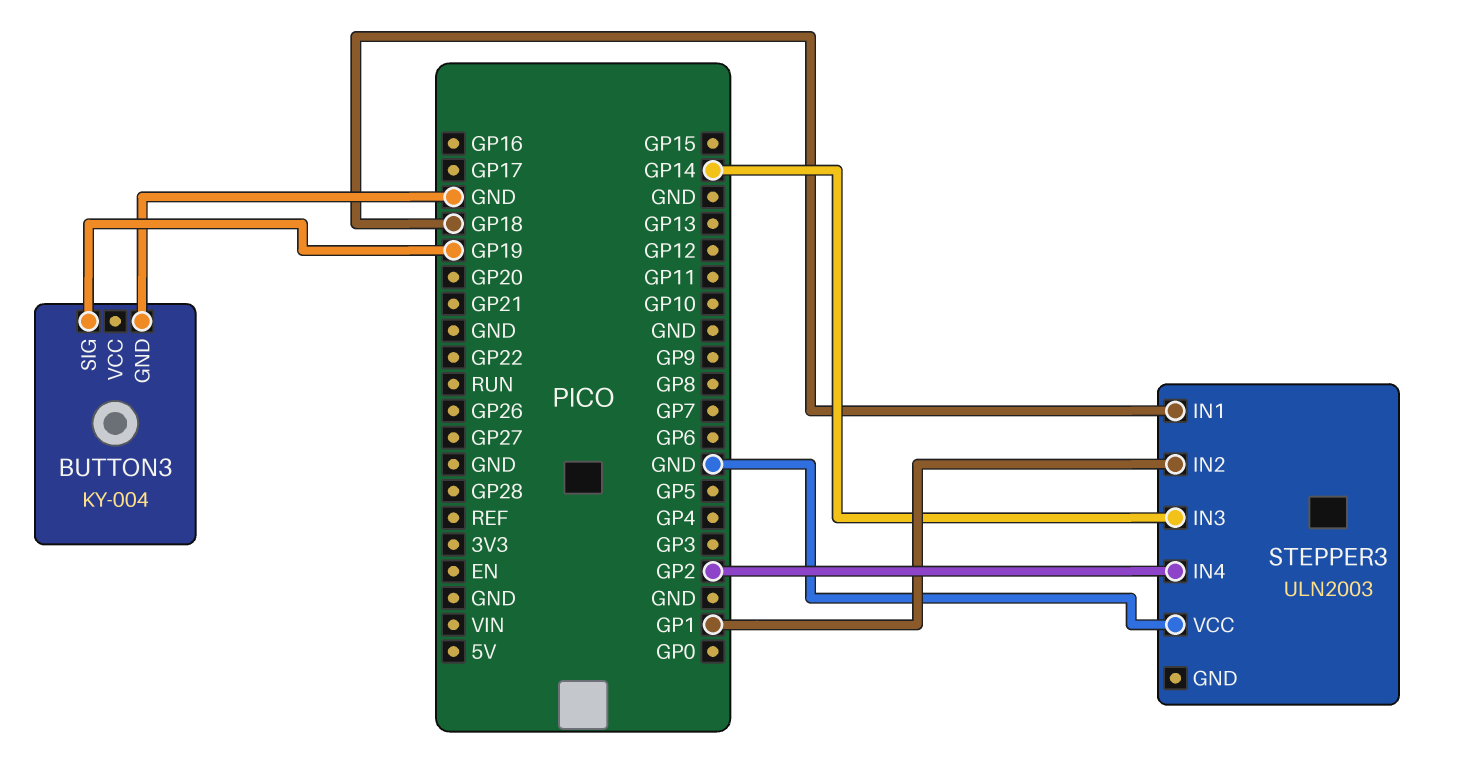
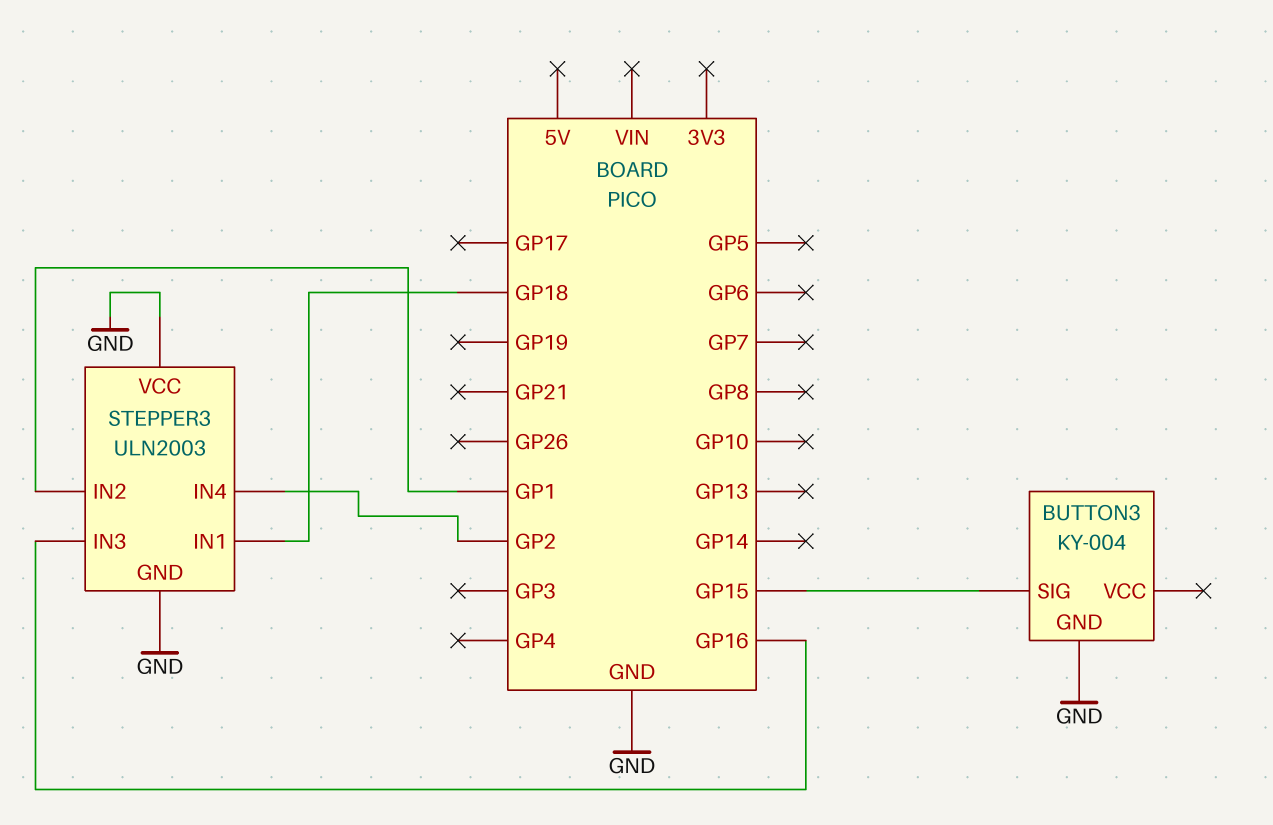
BUTTON3 pin SIG: GP19 -> GP15
STEPPER3 pin GND: none -> GND
STEPPER3 pin IN3: GP14 -> GP16

